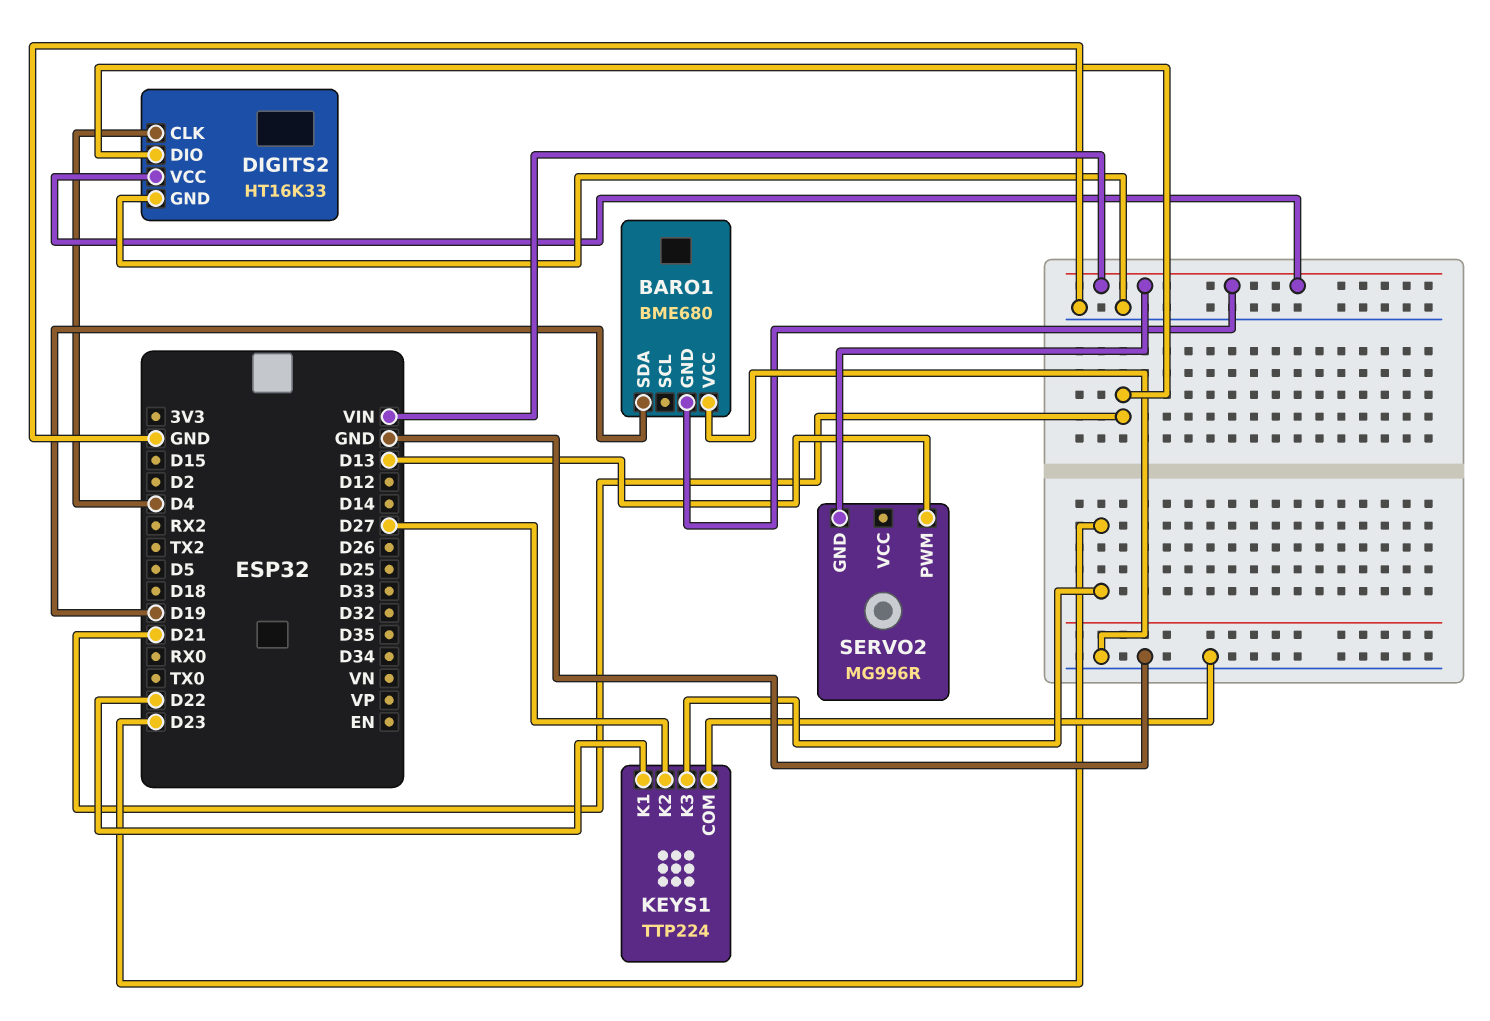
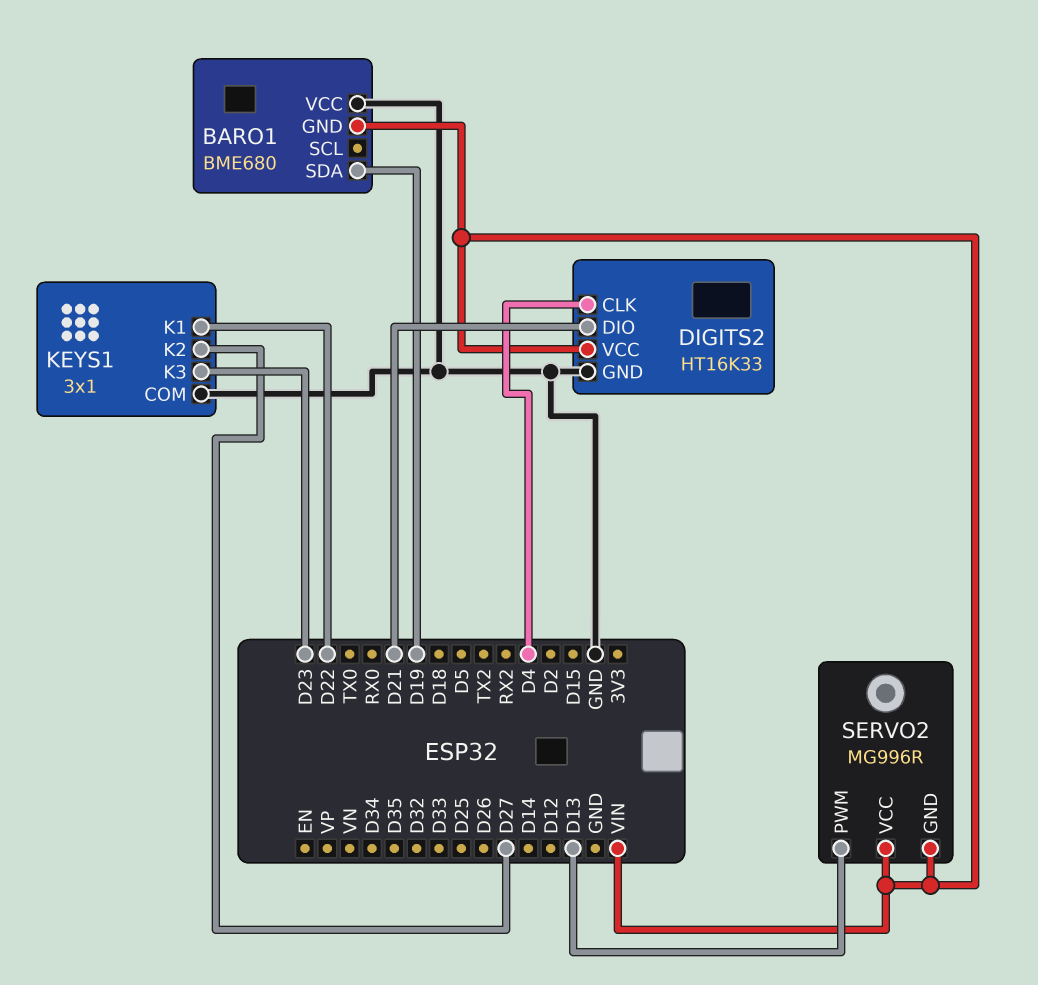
KEYS1: TTP224 -> 3x1
SERVO2 pin VCC: none -> VIN

